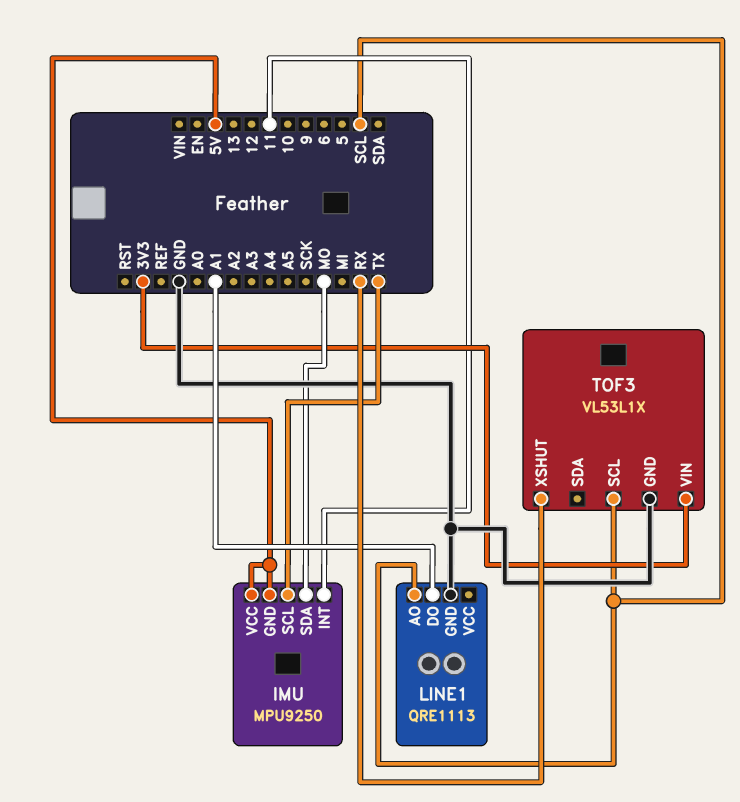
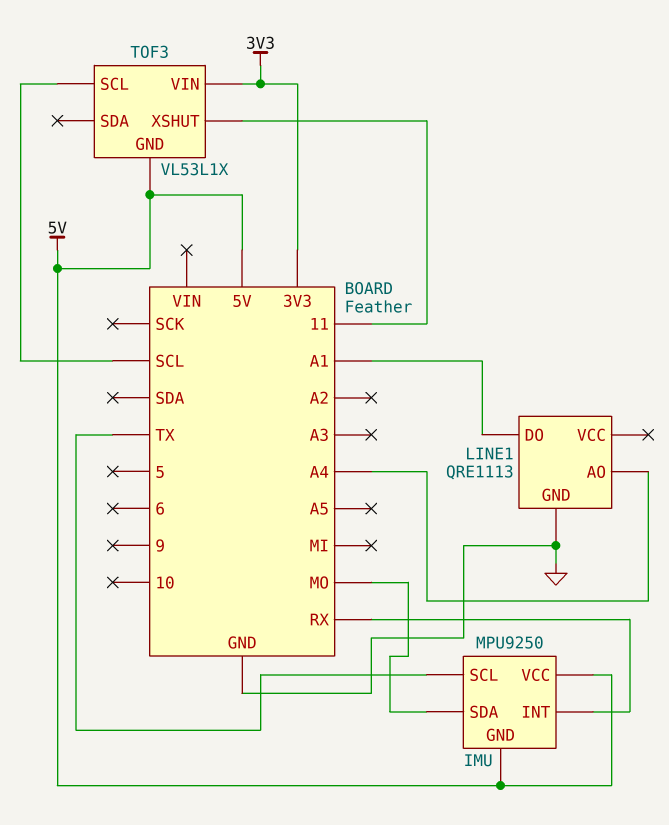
IMU pin INT: 11 -> RX
LINE1 pin AO: SCL -> A4
TOF3 pin GND: GND -> 5V
TOF3 pin XSHUT: RX -> 11

